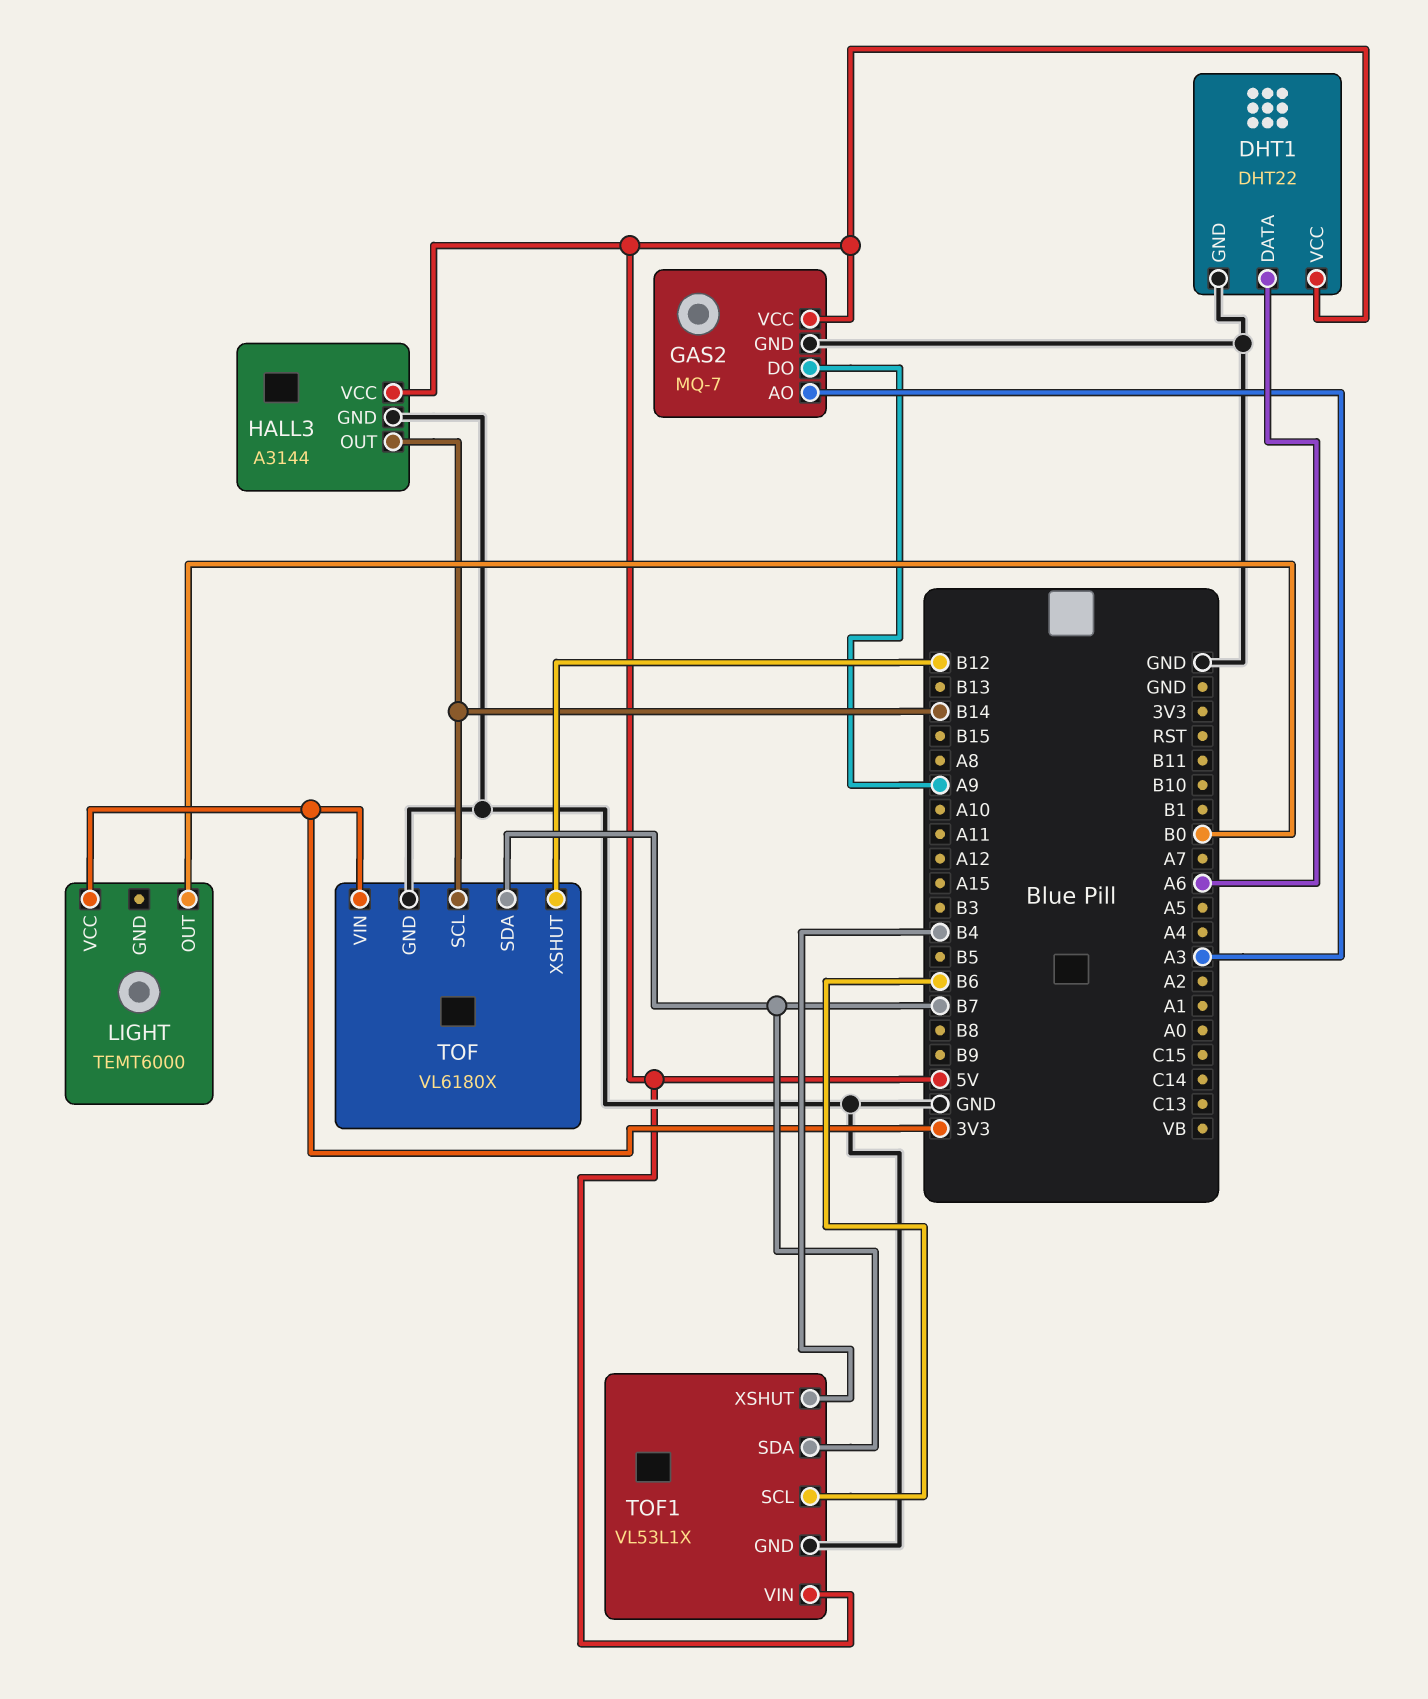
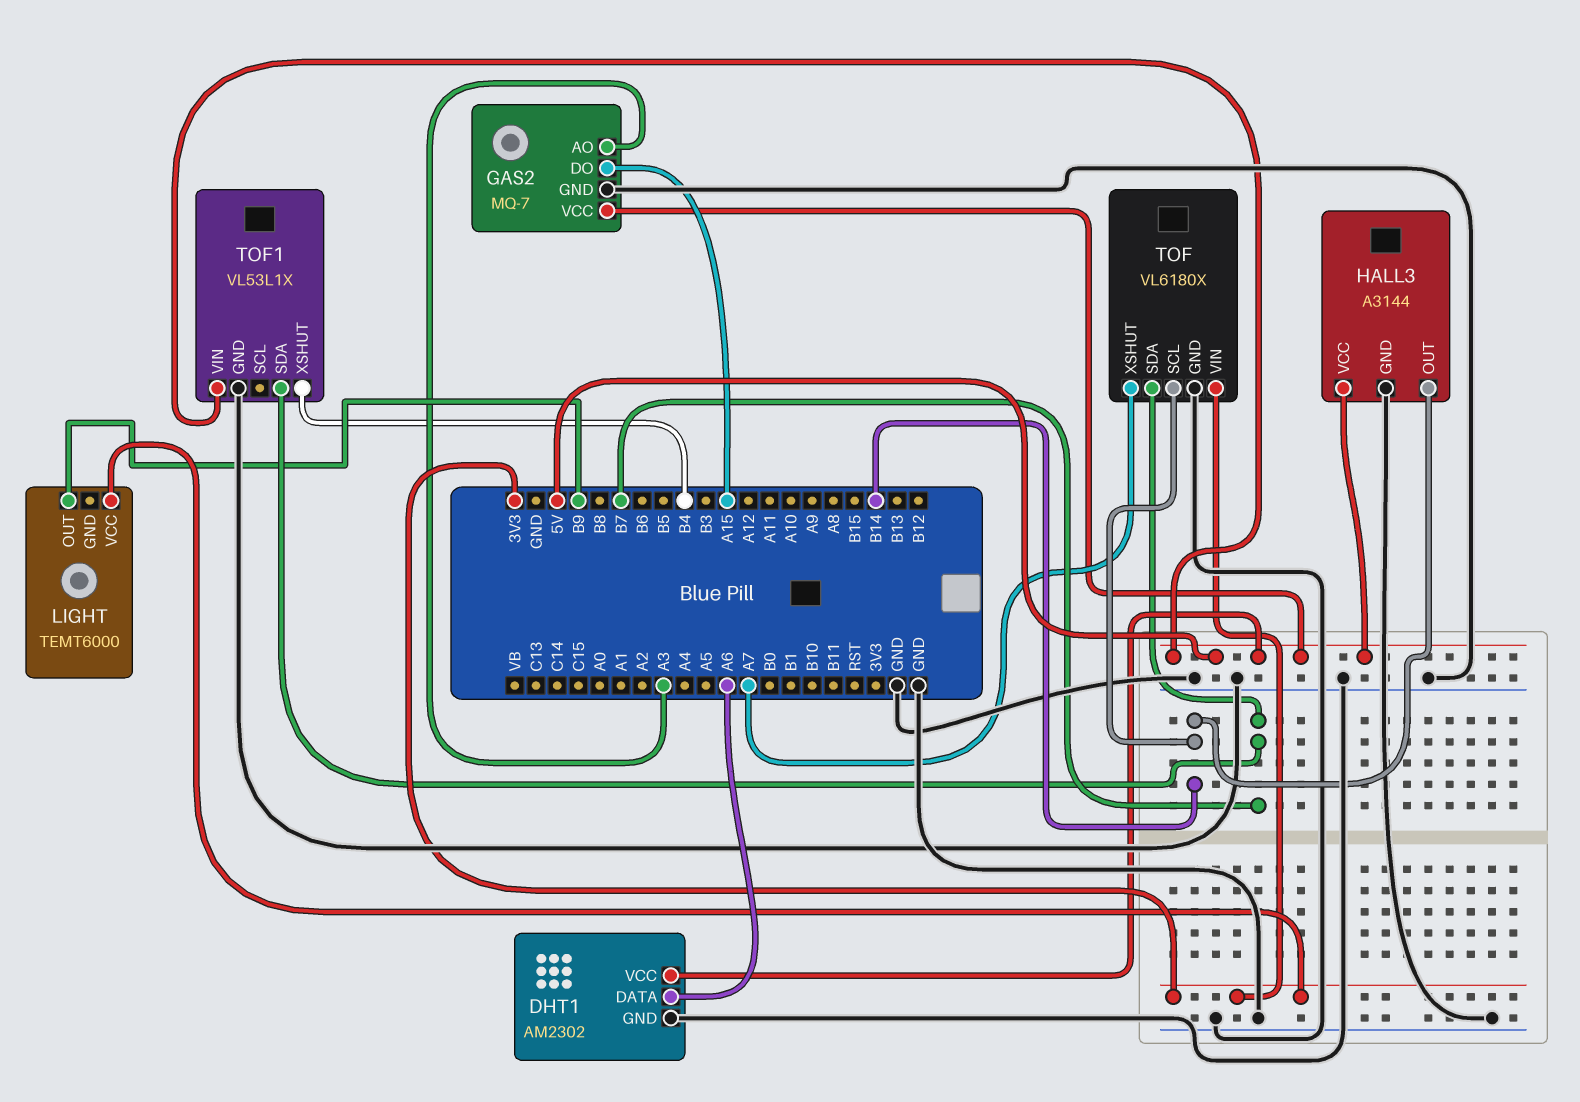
DHT1: DHT22 -> AM2302
GAS2 pin DO: A9 -> A15
LIGHT pin OUT: B0 -> B9
TOF pin XSHUT: B12 -> A7
TOF1 pin SCL: B6 -> none

